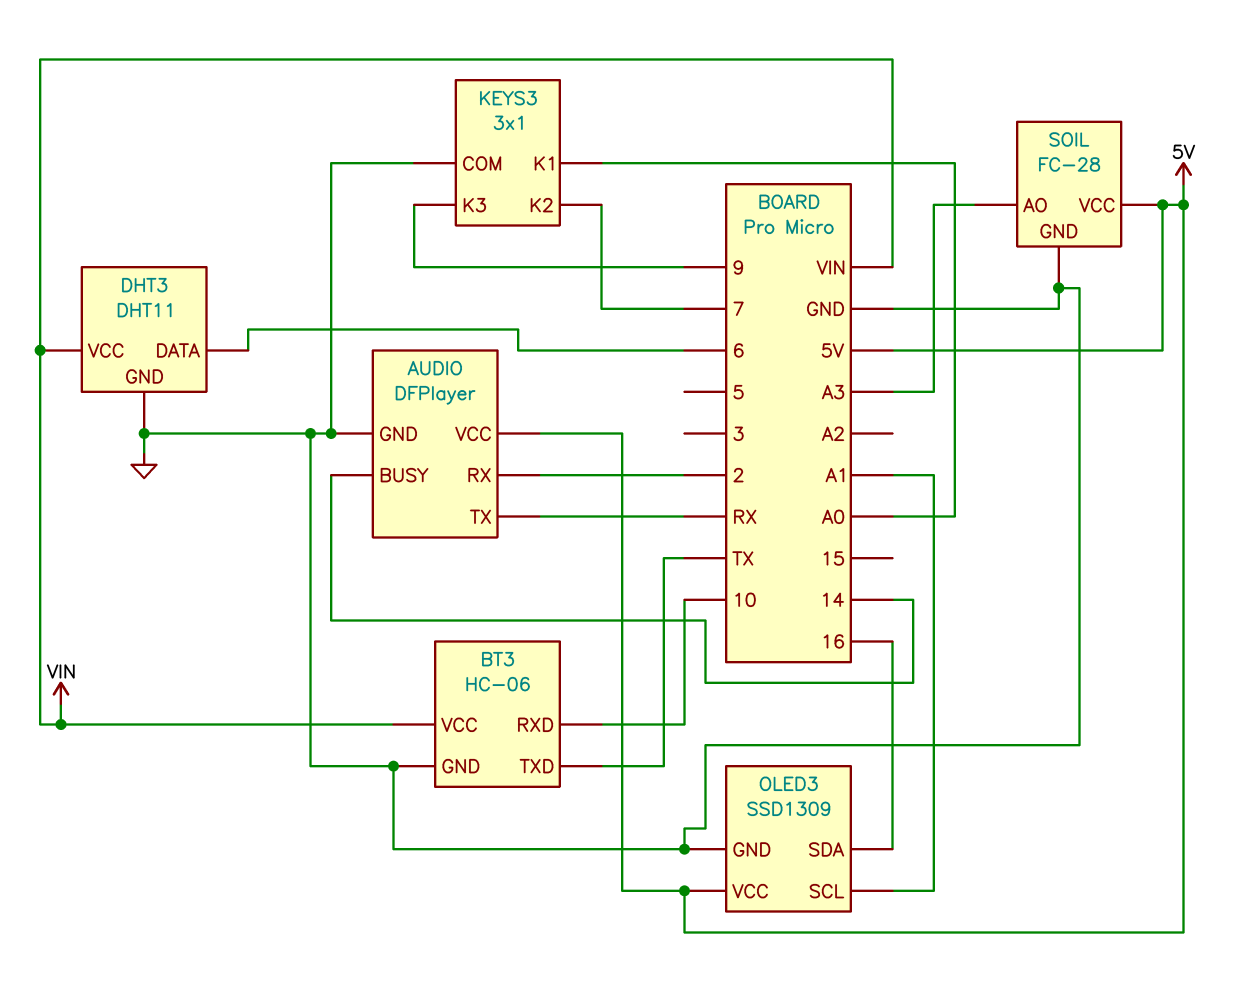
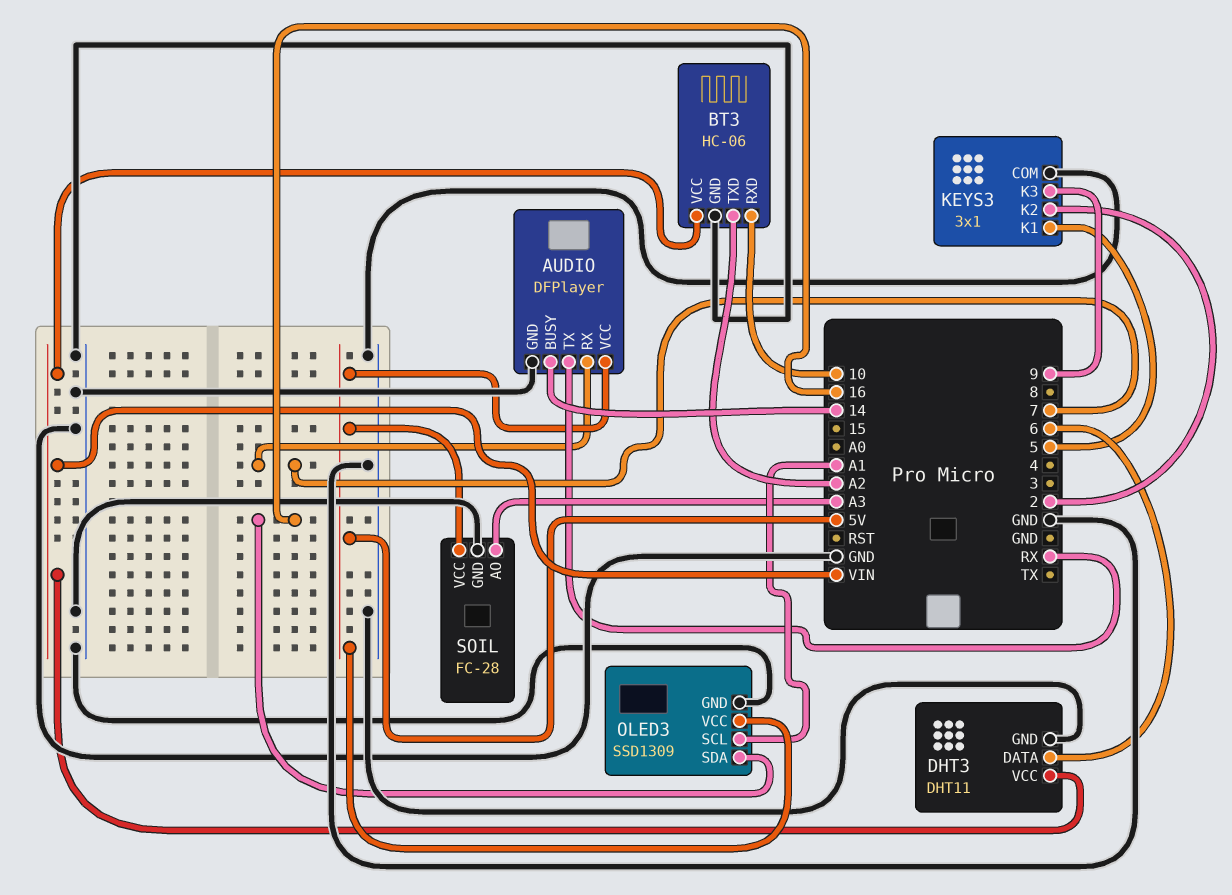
AUDIO pin RX: 2 -> 7
BT3 pin TXD: TX -> A2
KEYS3 pin K1: A0 -> 5
KEYS3 pin K2: 7 -> 2

